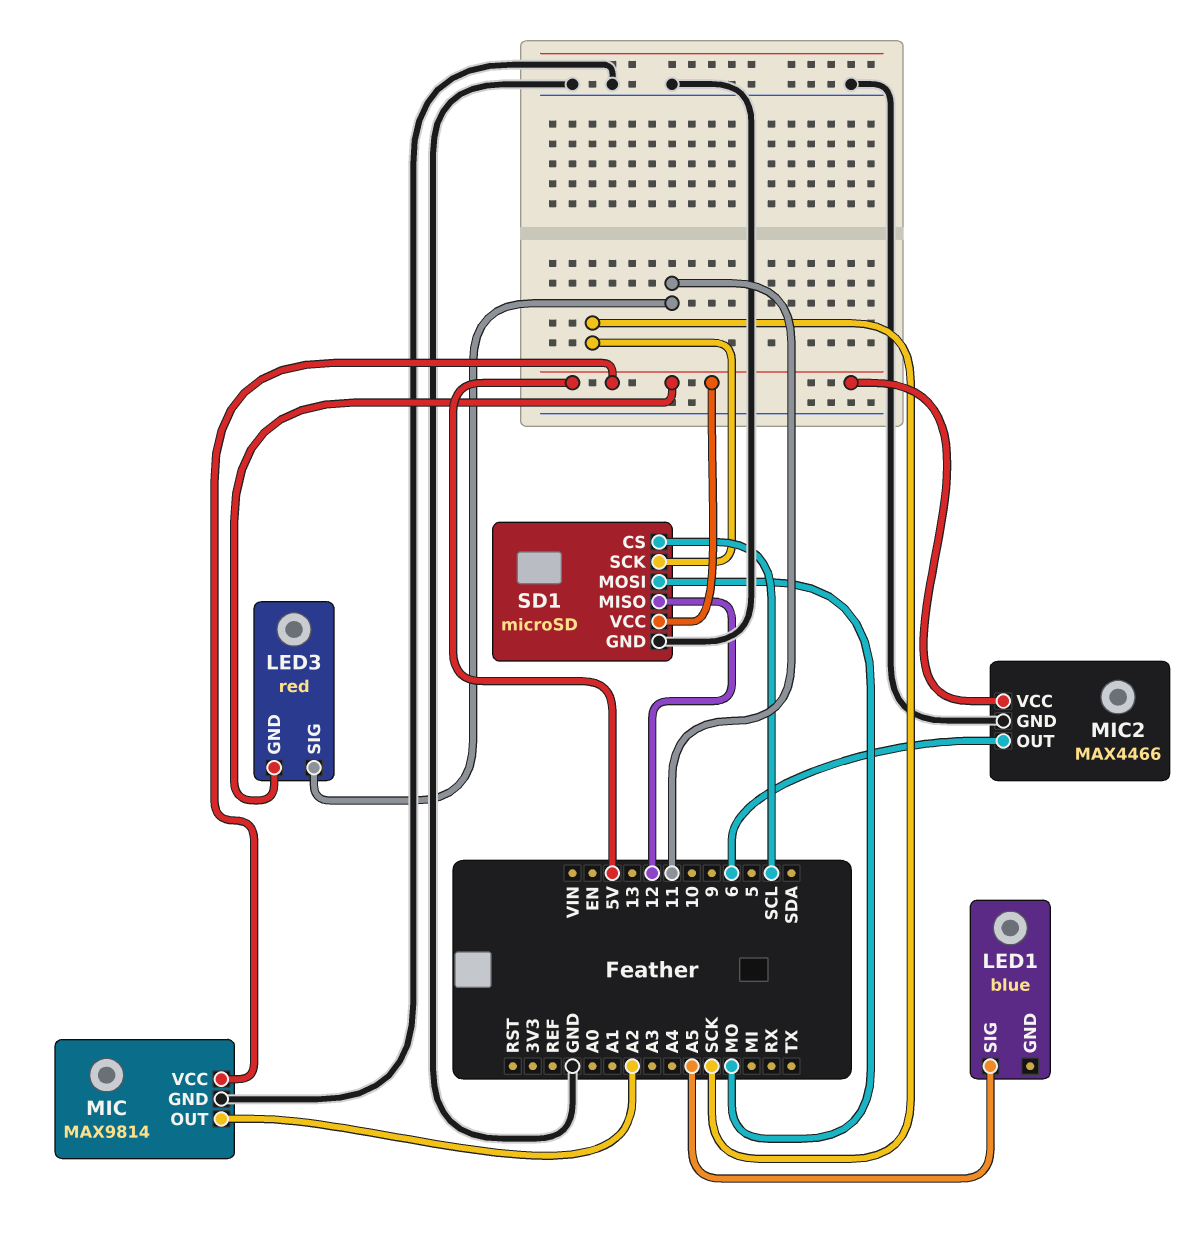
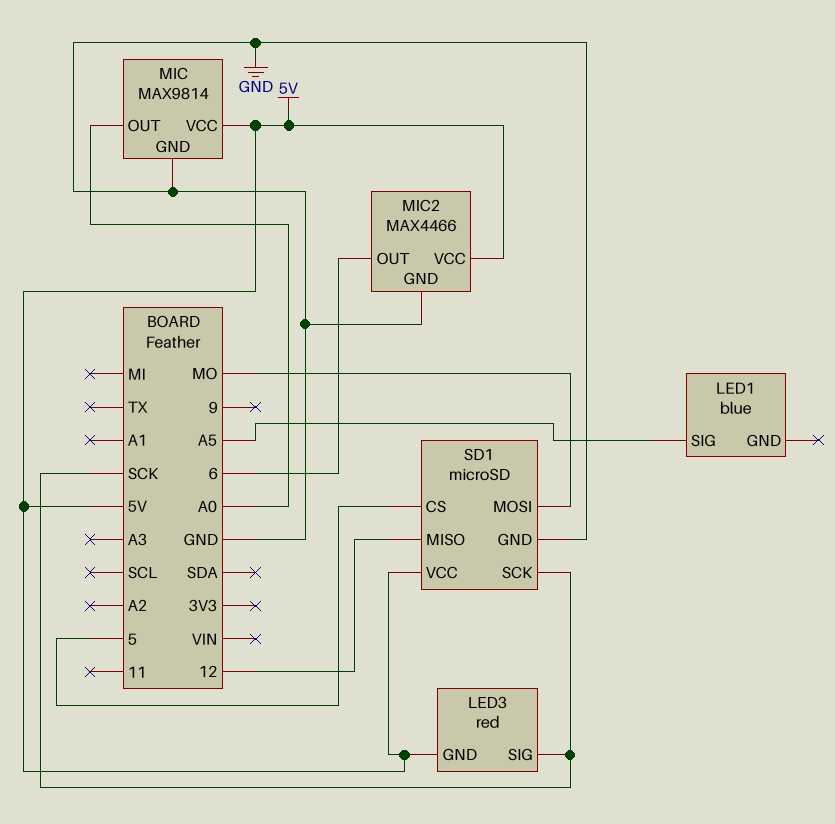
LED3 pin SIG: 11 -> SCK
MIC pin OUT: A2 -> A0
SD1 pin CS: SCL -> 5

